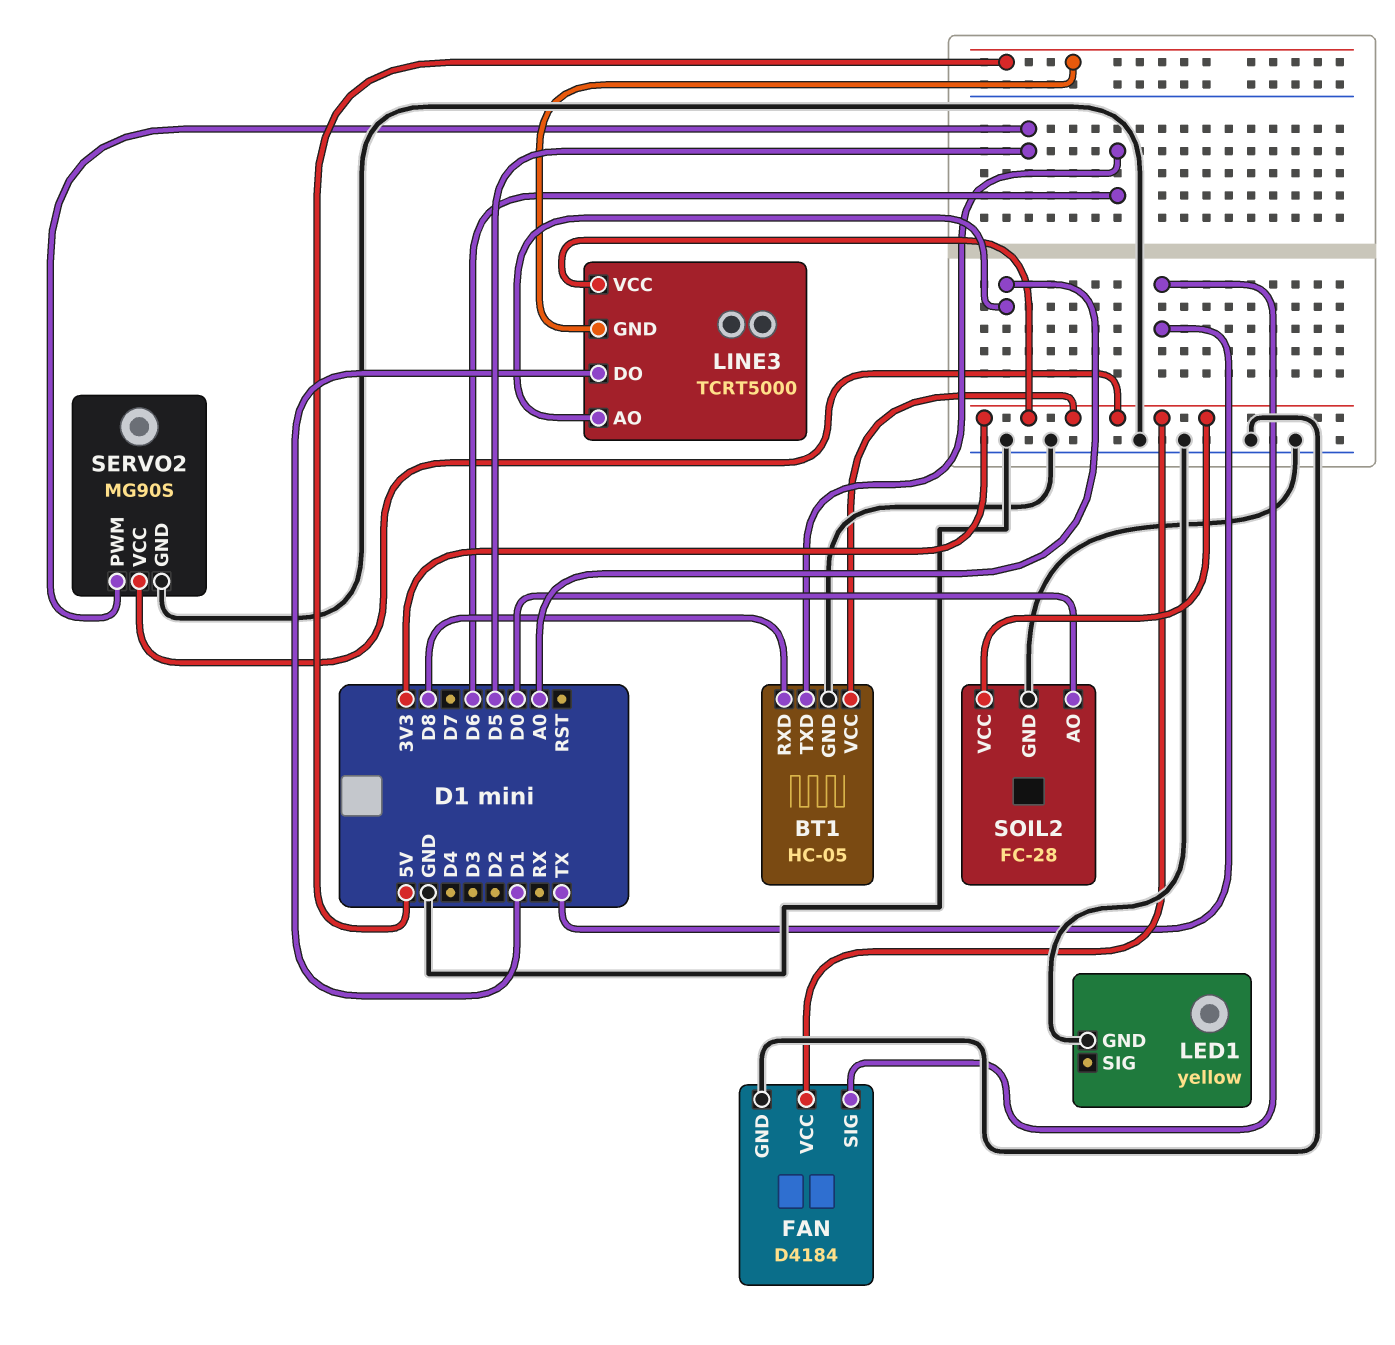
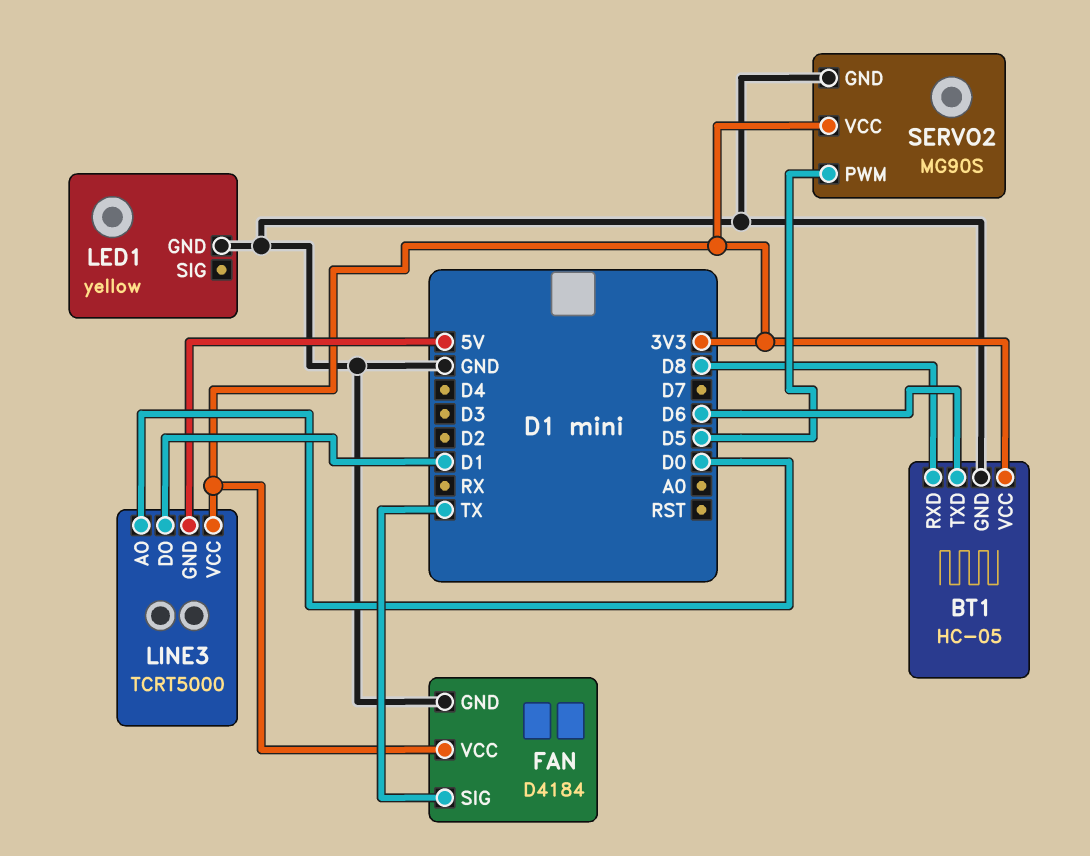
LINE3 pin AO: A0 -> D0
SOIL2: FC-28 -> none
SOIL2 pin AO: D0 -> none
SOIL2 pin GND: GND -> none
SOIL2 pin VCC: 3V3 -> none

